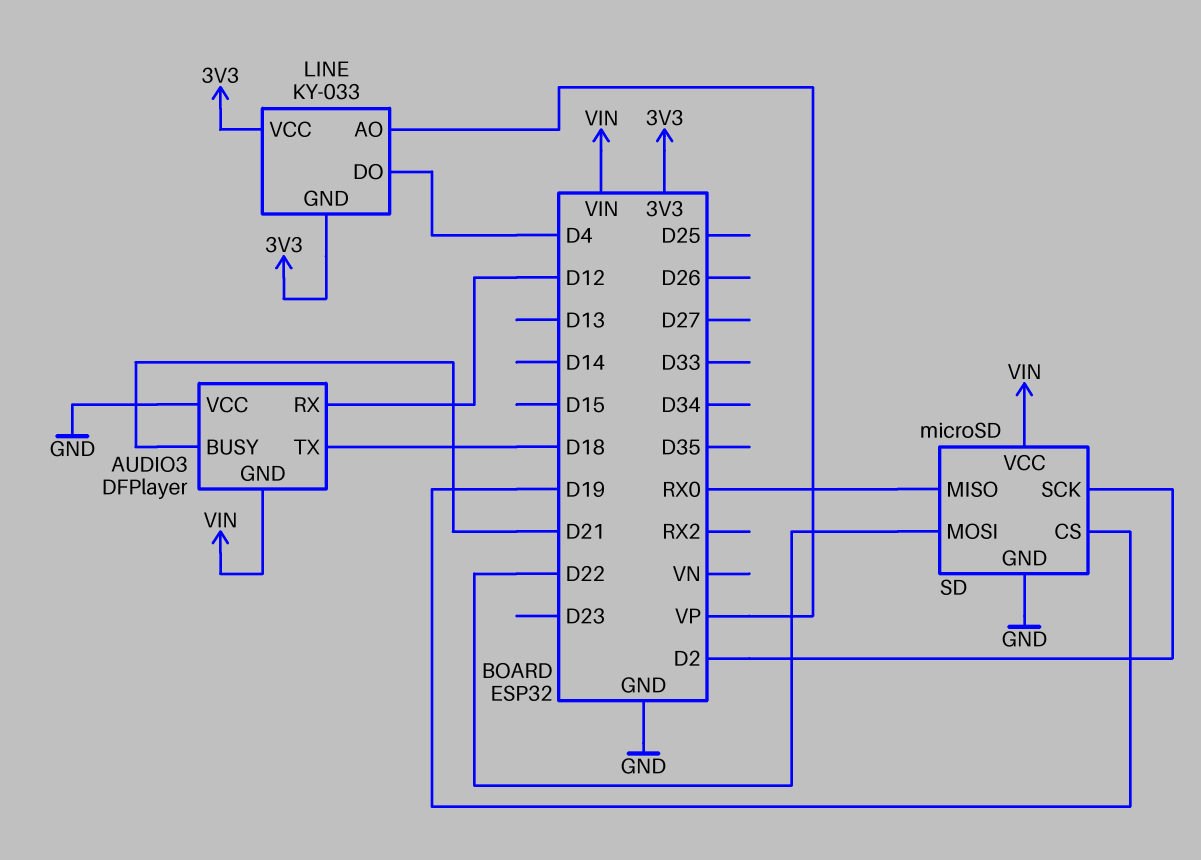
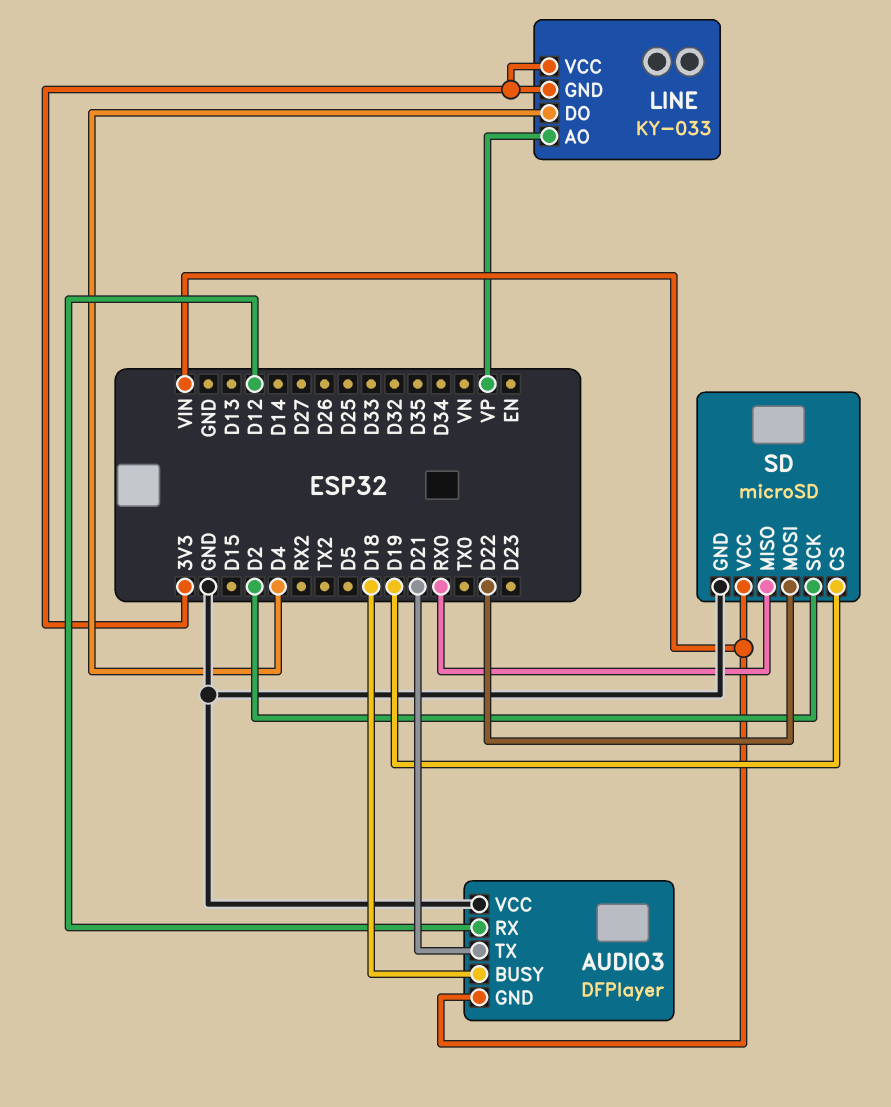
AUDIO3 pin BUSY: D21 -> D18
AUDIO3 pin TX: D18 -> D21

